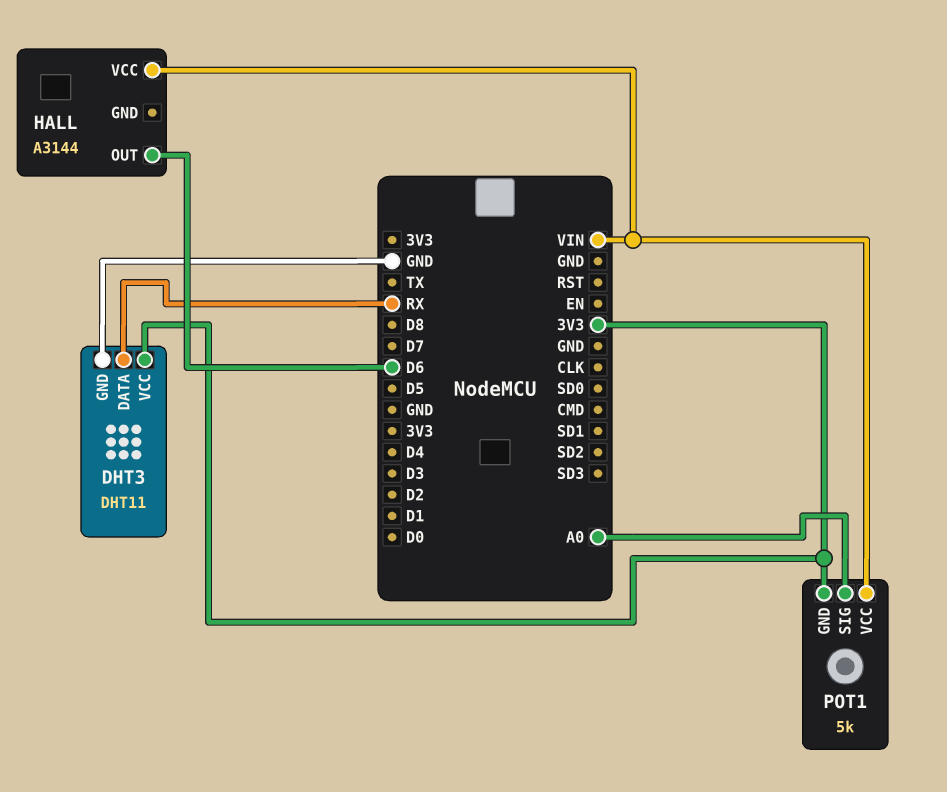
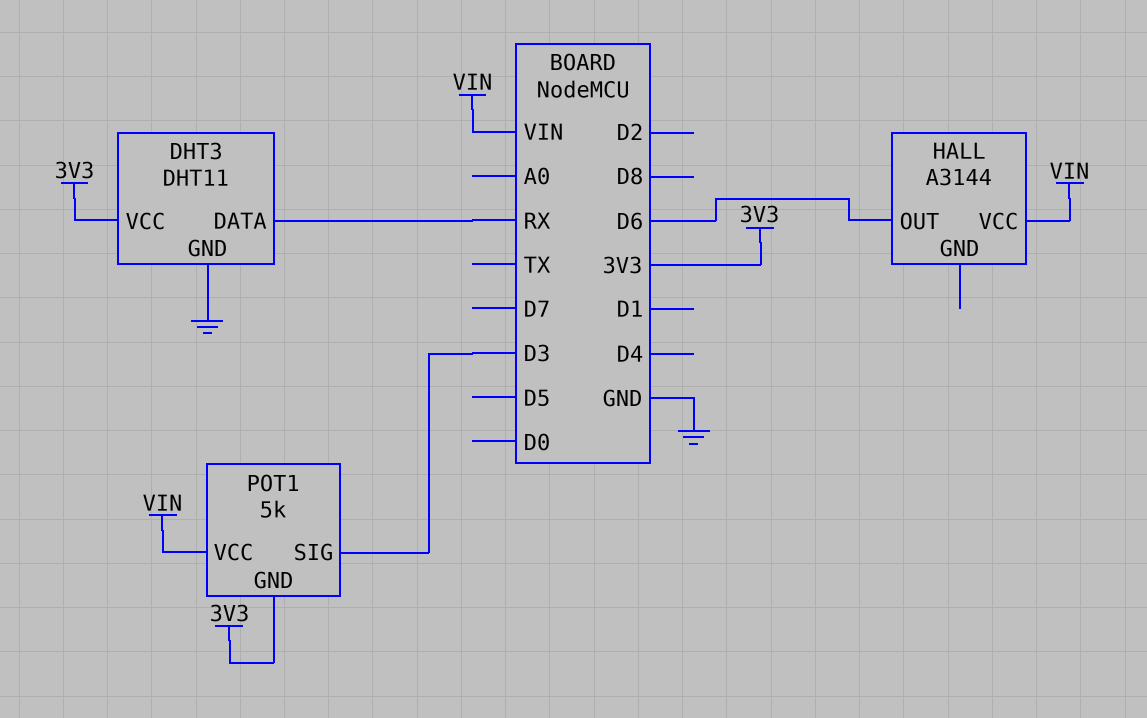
POT1 pin SIG: A0 -> D3

